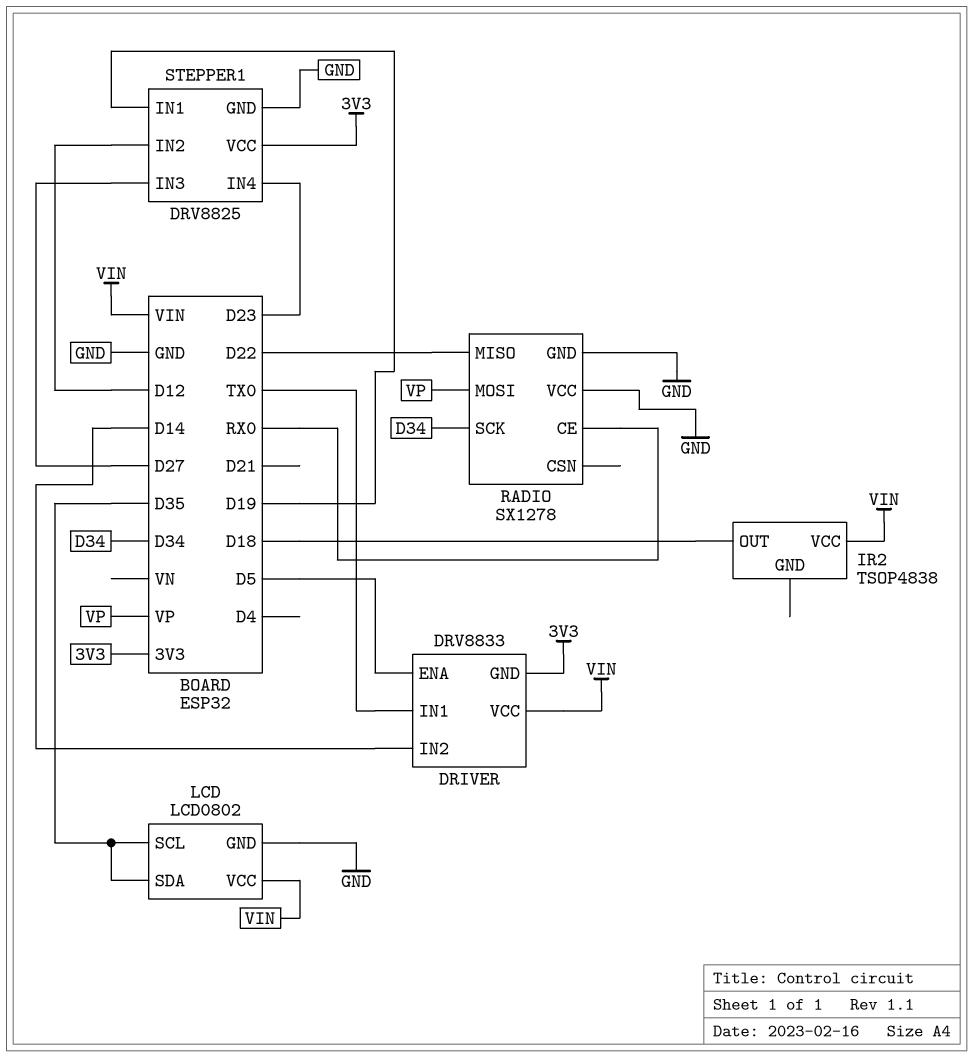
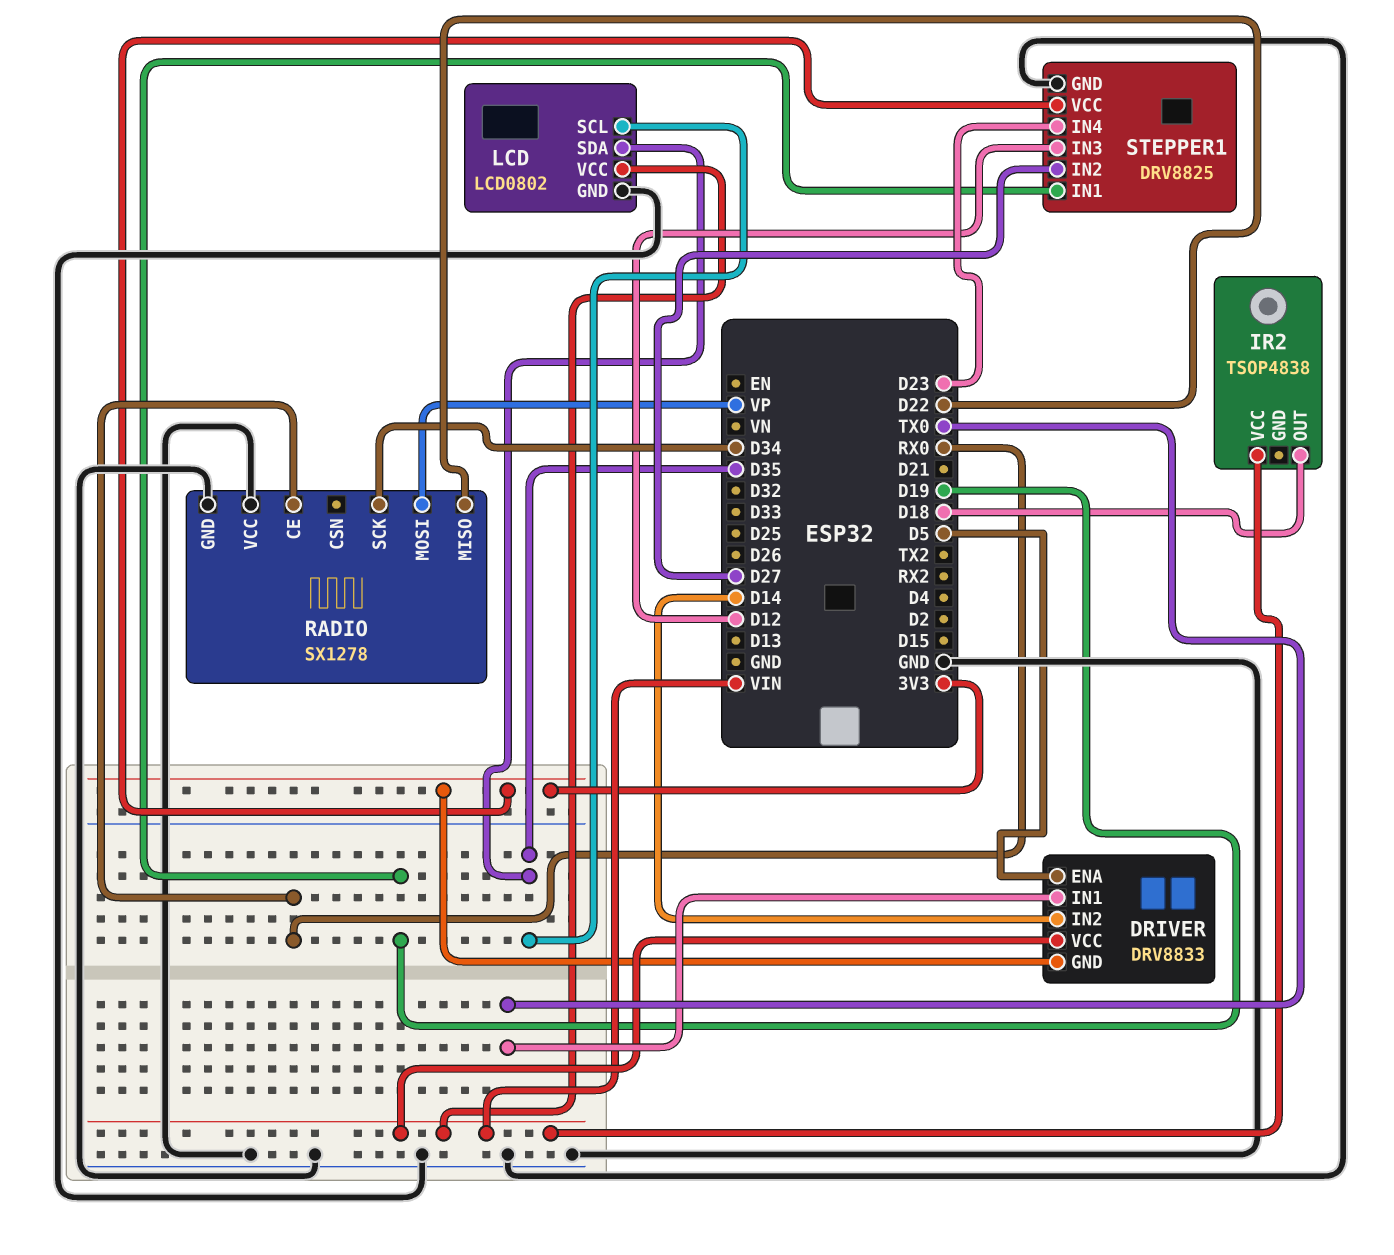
STEPPER1 pin IN2: D12 -> D27
STEPPER1 pin IN3: D27 -> D12

